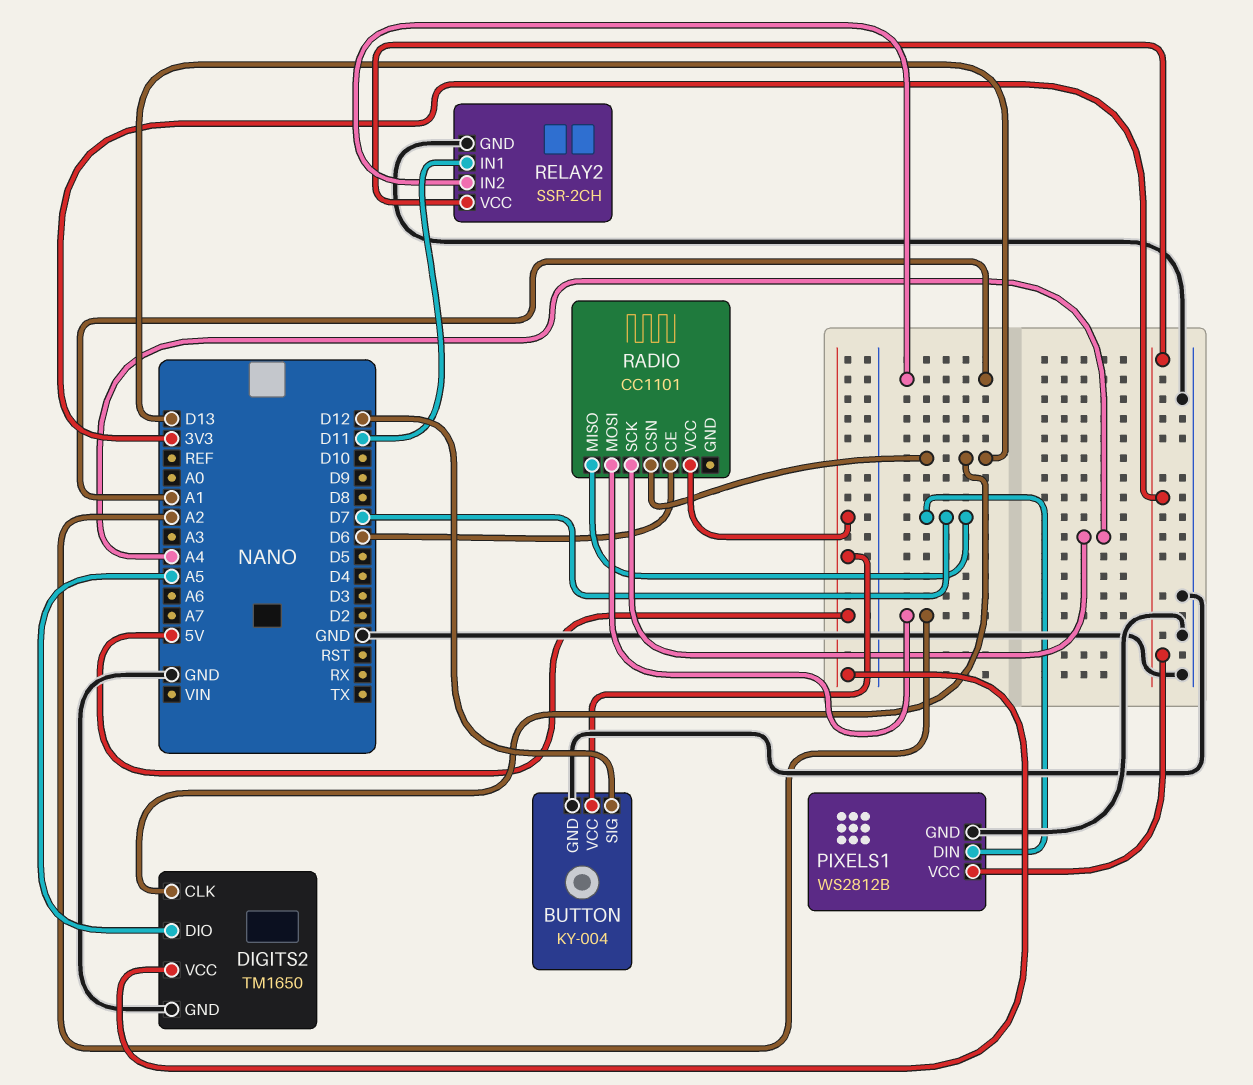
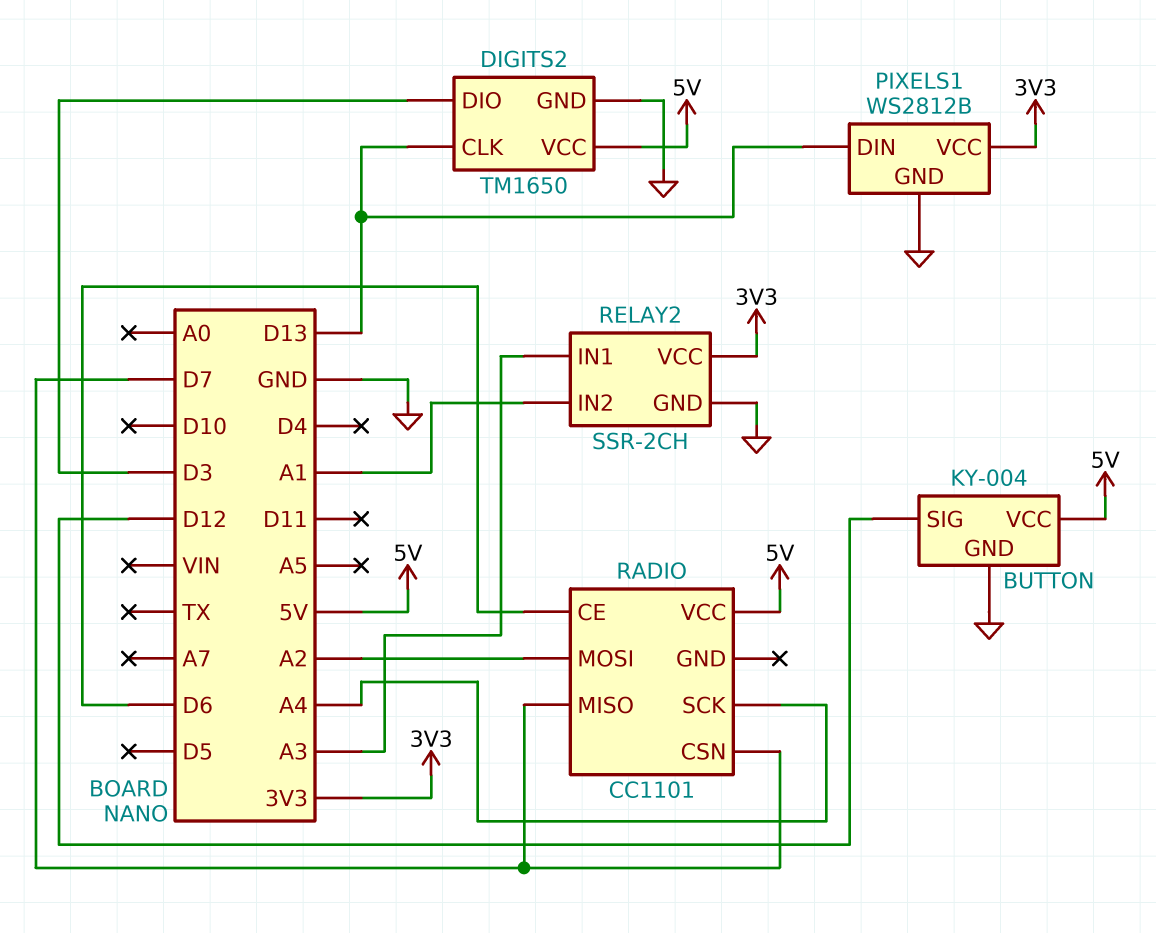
DIGITS2 pin DIO: A5 -> D3
PIXELS1 pin DIN: D7 -> D13
RADIO pin CSN: D13 -> D7
RELAY2 pin IN1: D11 -> A3

